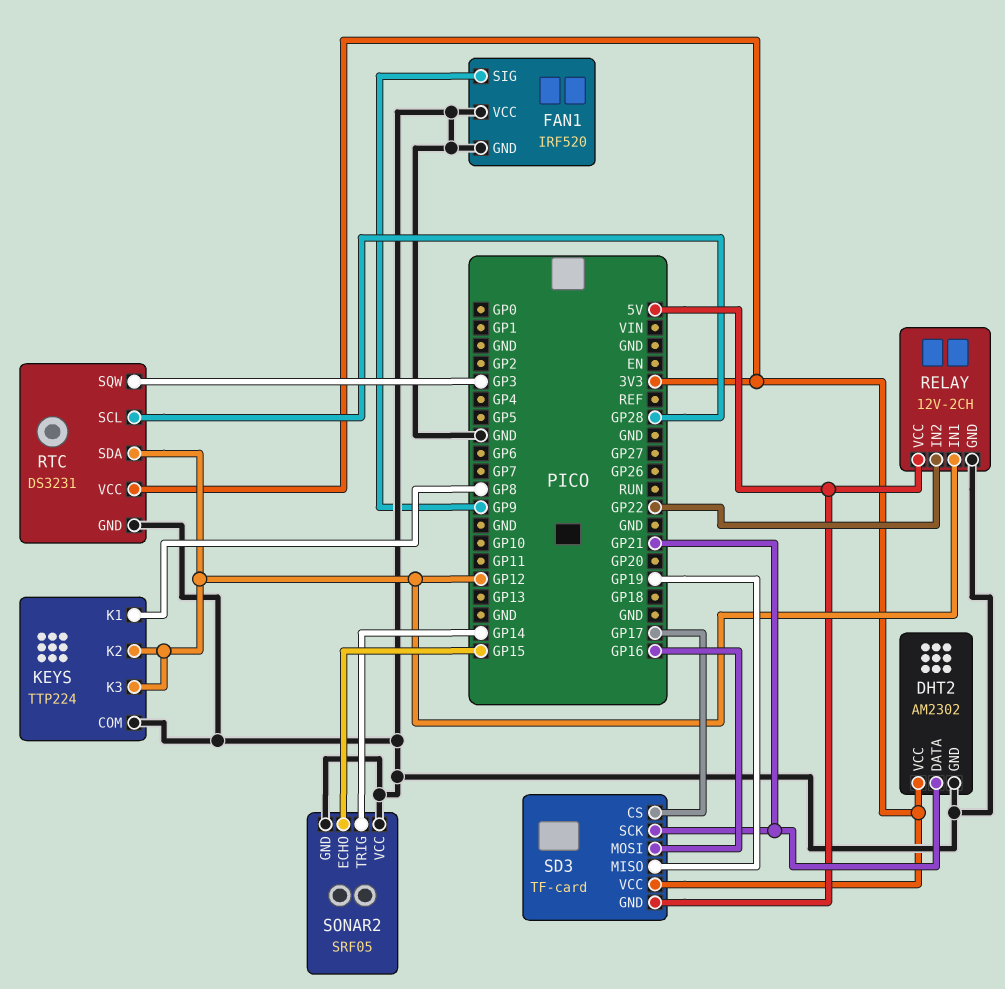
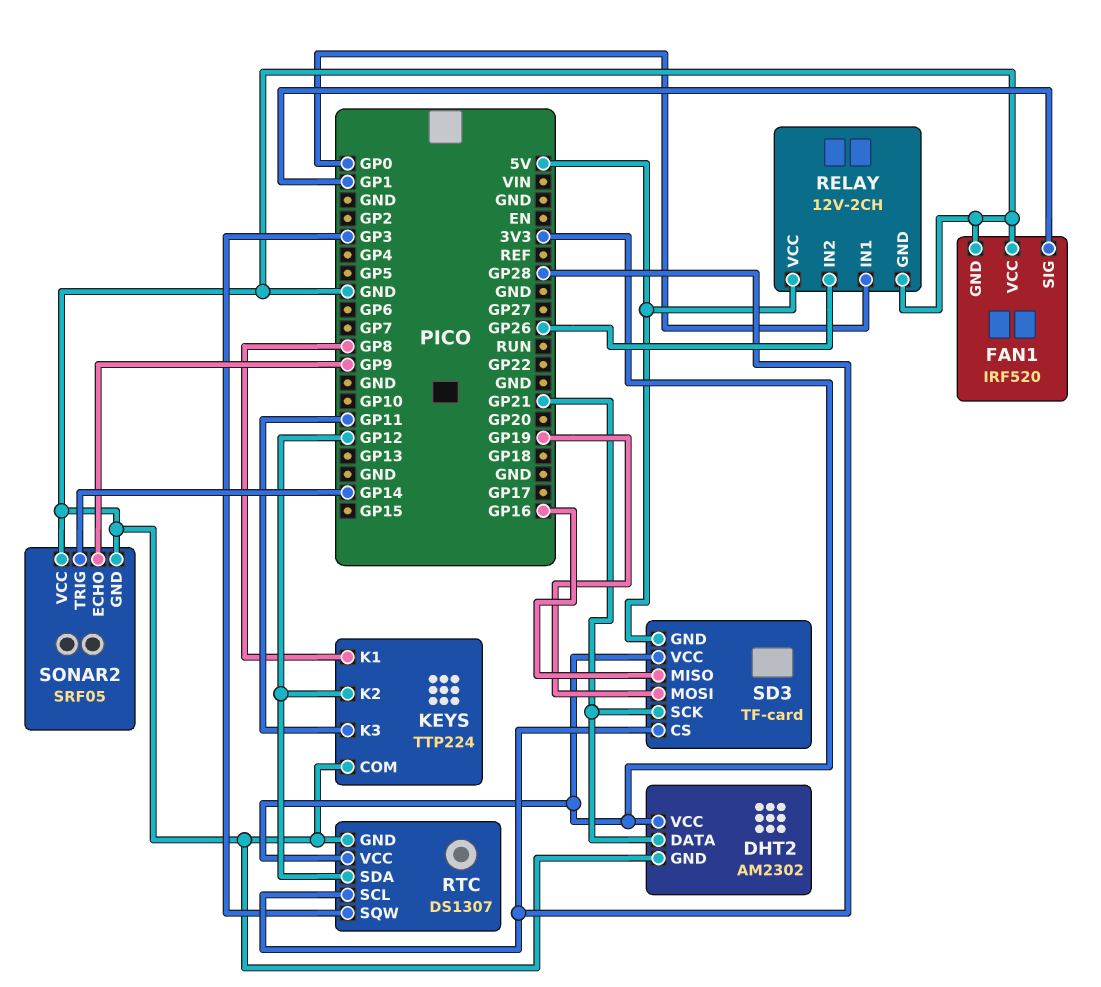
FAN1 pin SIG: GP9 -> GP1
KEYS pin K3: GP12 -> GP11
RELAY pin IN1: GP12 -> GP0
RELAY pin IN2: GP22 -> GP26
RTC: DS3231 -> DS1307
SD3 pin CS: GP17 -> GP28
SD3 pin MISO: GP19 -> GP16
SD3 pin MOSI: GP16 -> GP19
SONAR2 pin ECHO: GP15 -> GP9

